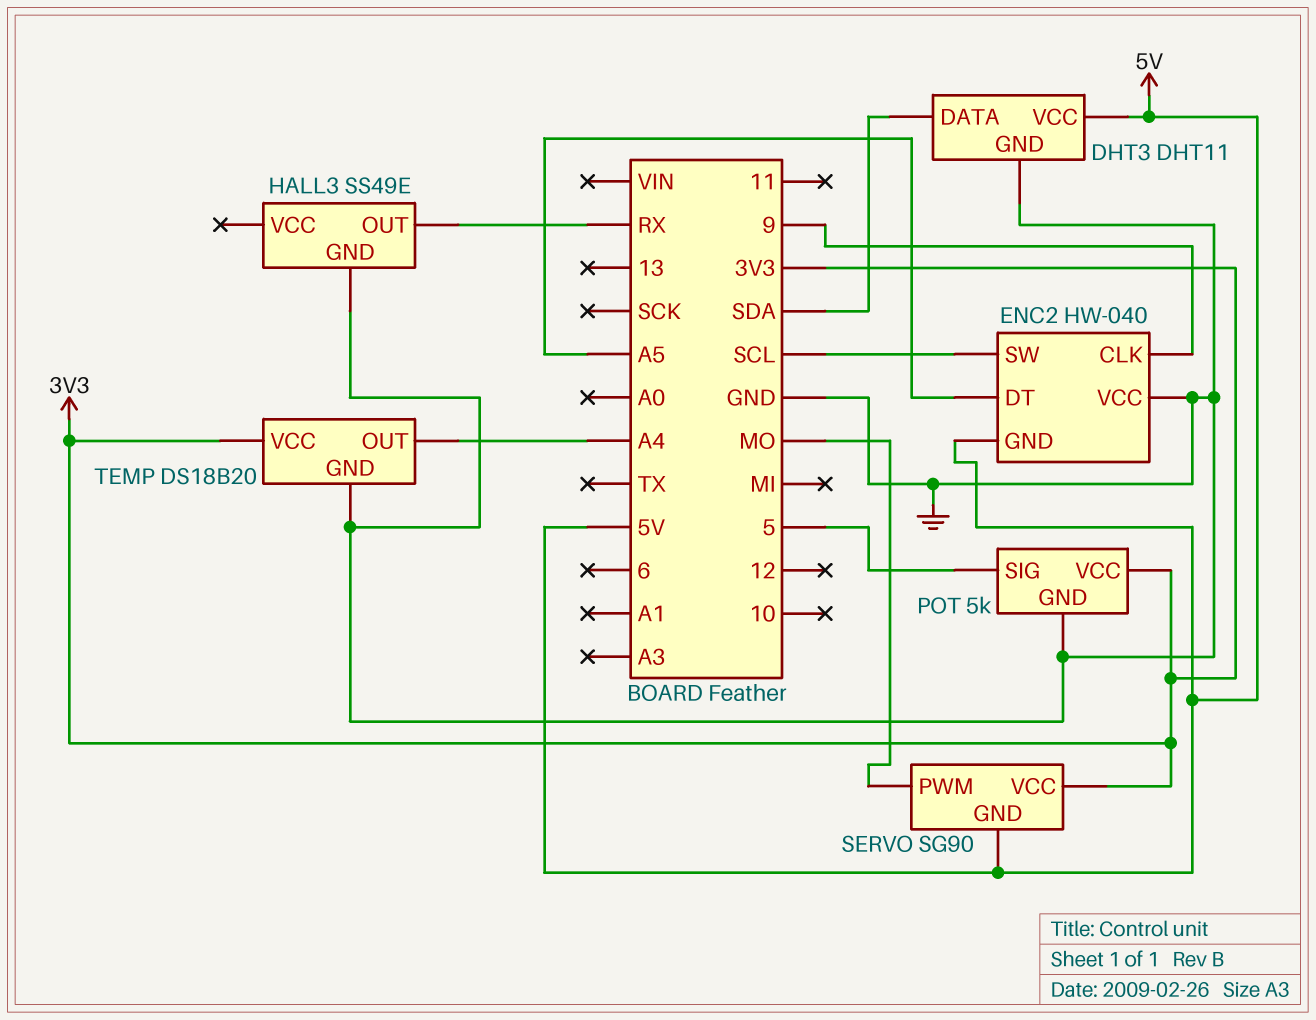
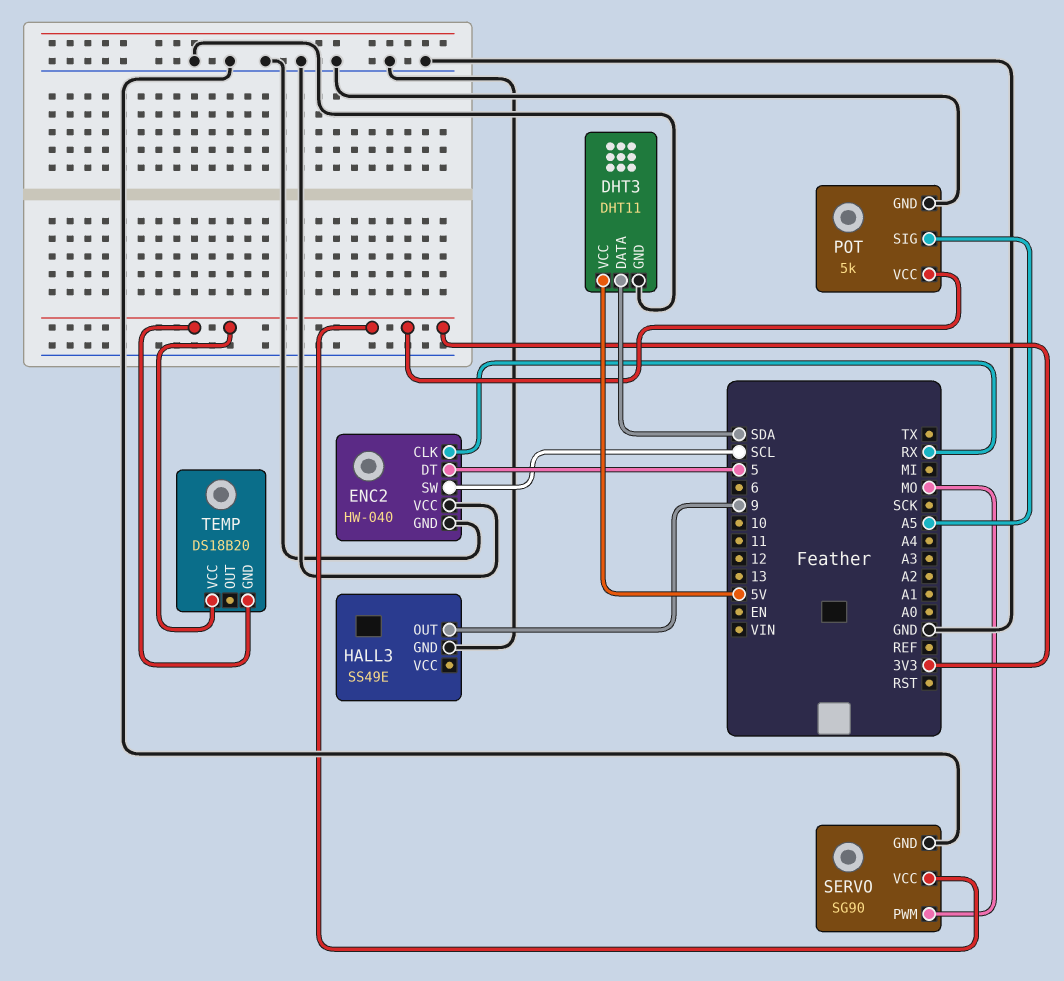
ENC2 pin CLK: 9 -> RX
ENC2 pin DT: A5 -> 5
ENC2 pin GND: 5V -> GND
HALL3 pin OUT: RX -> 9
POT pin SIG: 5 -> A5
SERVO pin GND: 5V -> GND
TEMP pin GND: GND -> 3V3
TEMP pin OUT: A4 -> none

